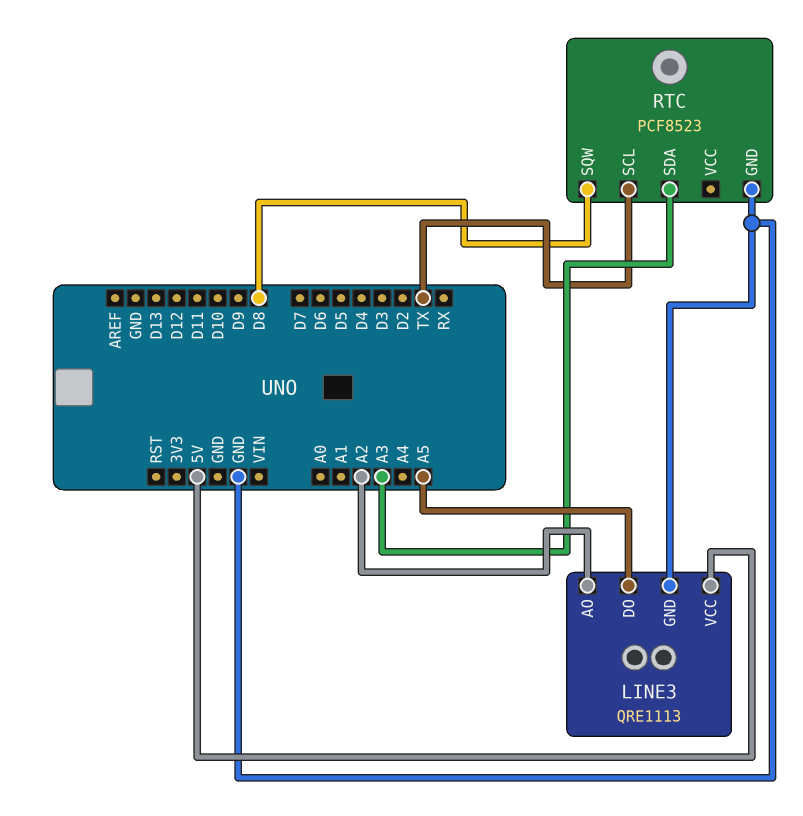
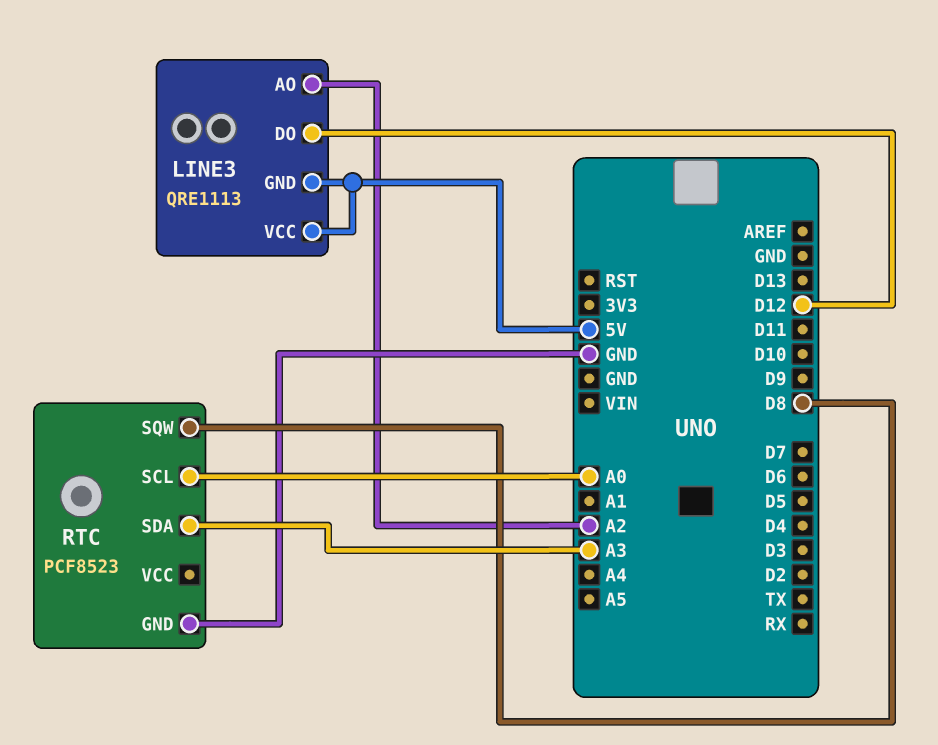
LINE3 pin DO: A5 -> D12
LINE3 pin GND: GND -> 5V
RTC pin SCL: TX -> A0

